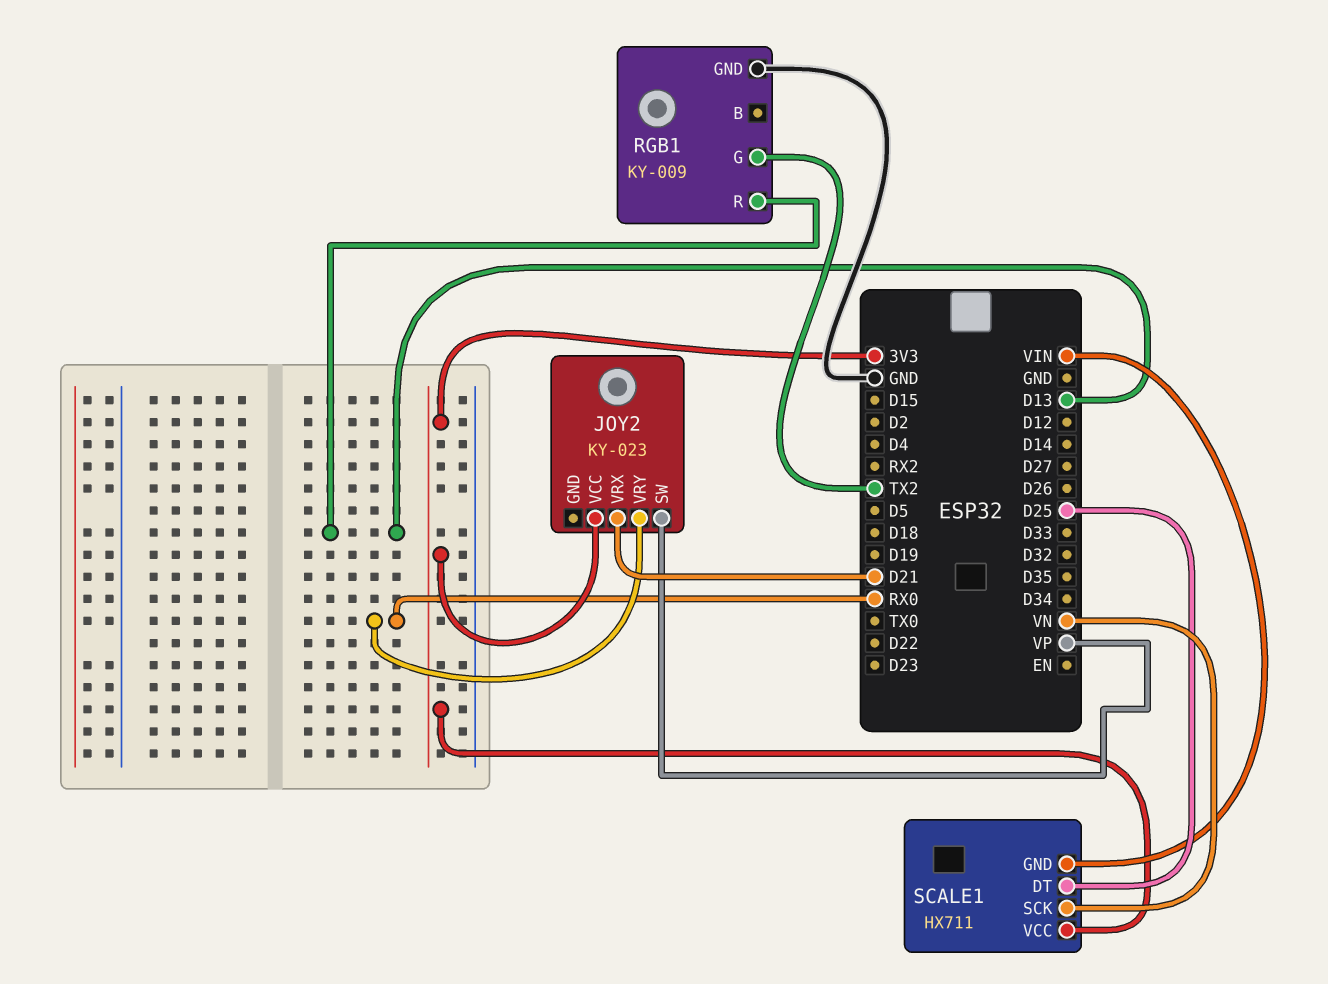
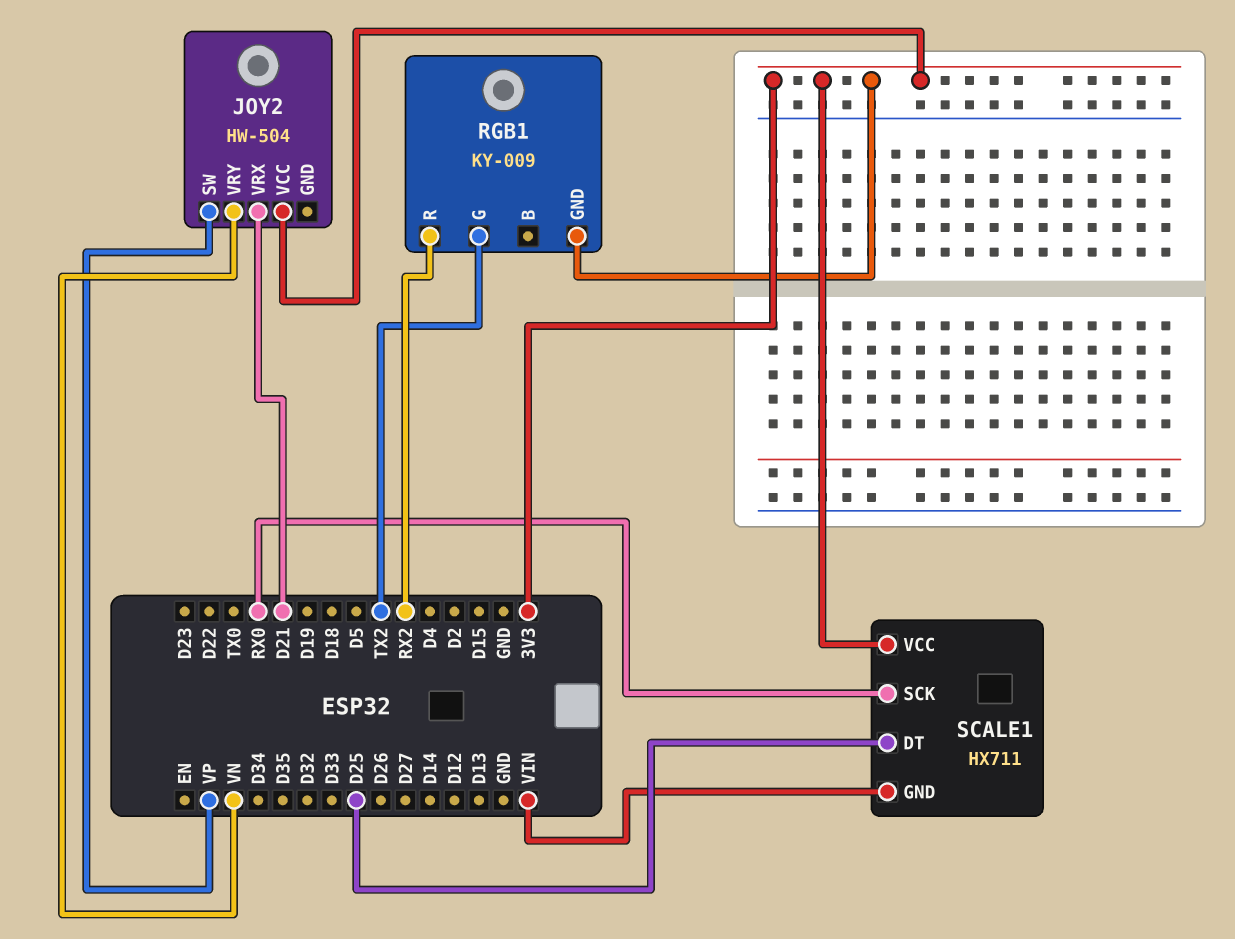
JOY2: KY-023 -> HW-504
JOY2 pin VRY: RX0 -> VN
RGB1 pin GND: GND -> 3V3
RGB1 pin R: D13 -> RX2
SCALE1 pin SCK: VN -> RX0

